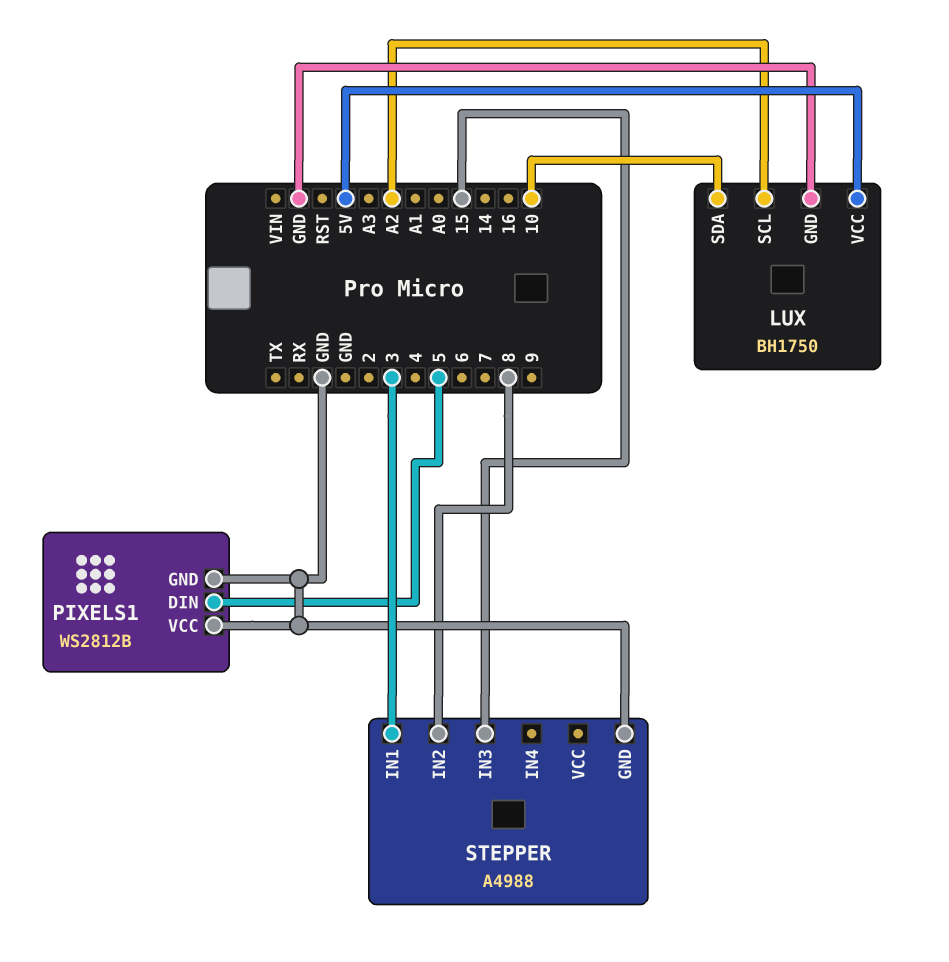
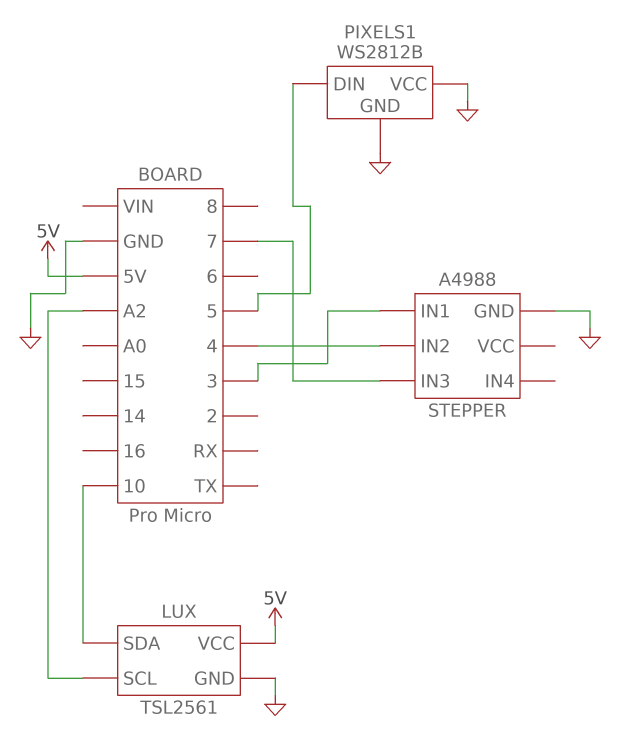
LUX: BH1750 -> TSL2561
STEPPER pin IN2: 8 -> 4
STEPPER pin IN3: 15 -> 7

